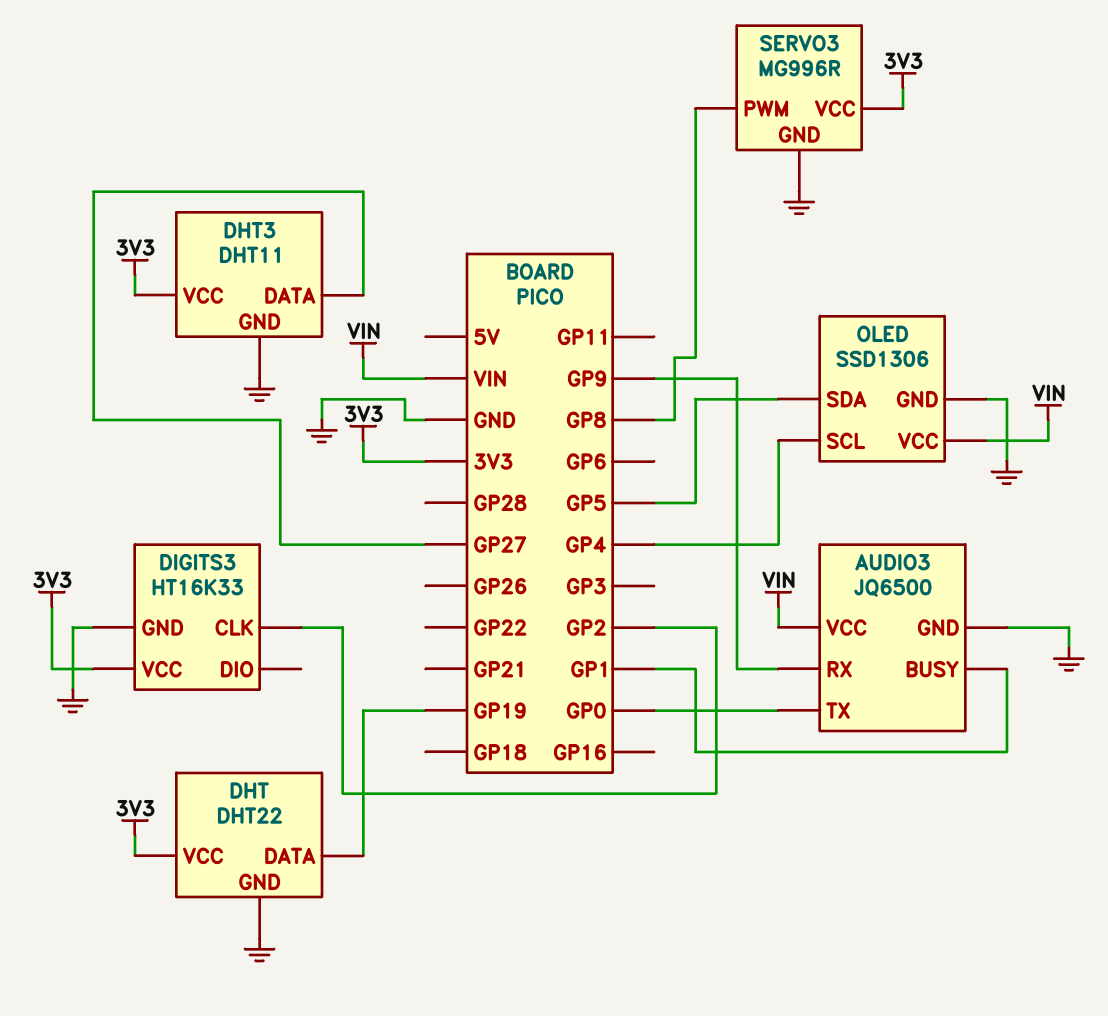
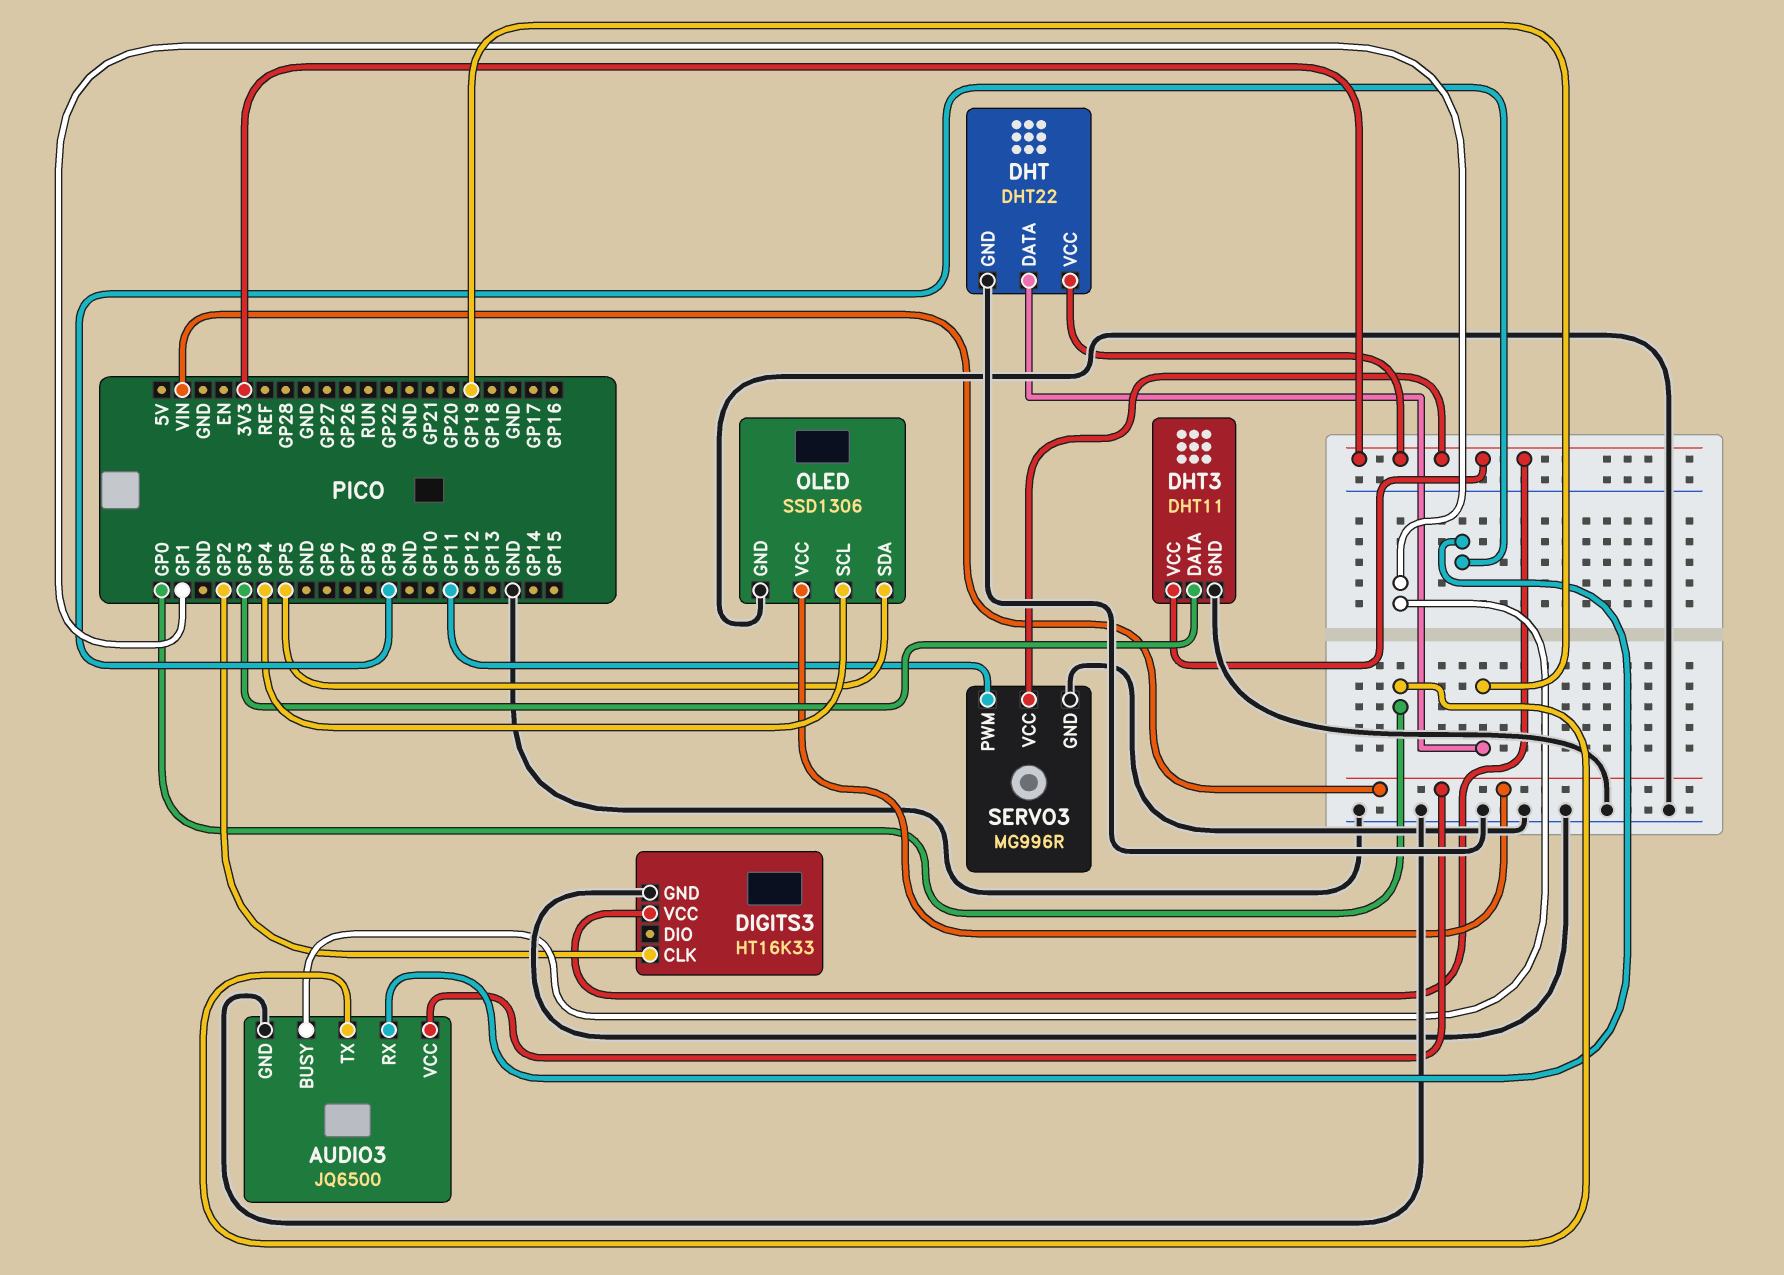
DHT3 pin DATA: GP27 -> GP3
SERVO3 pin PWM: GP8 -> GP11

